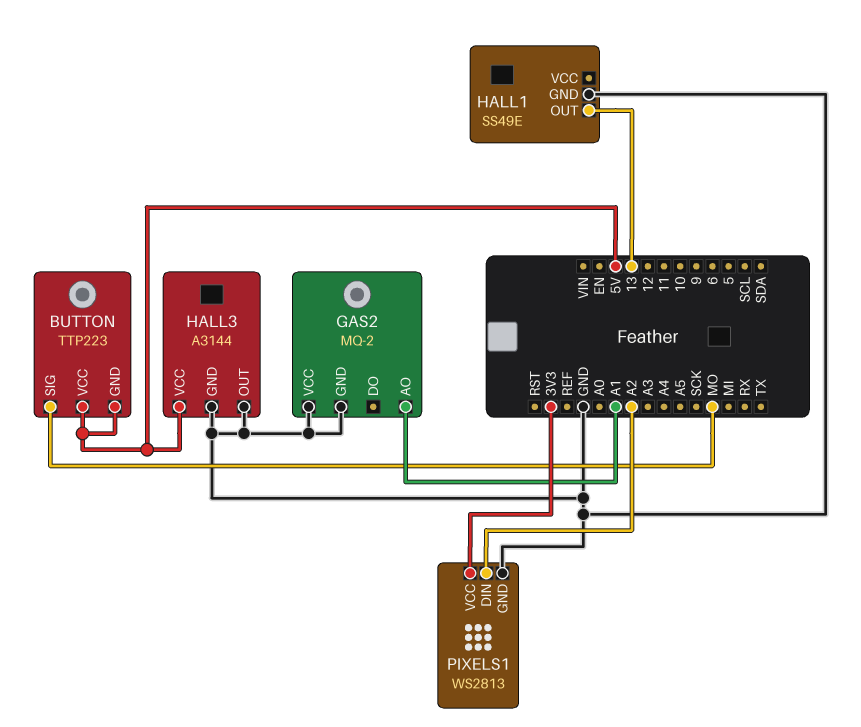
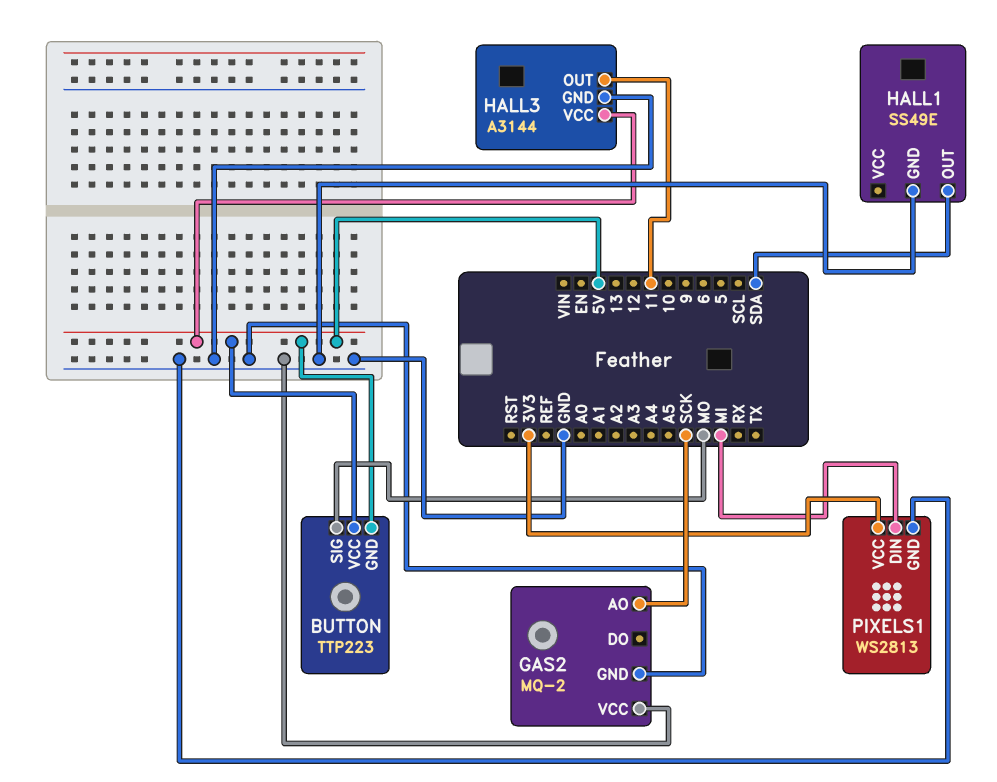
GAS2 pin AO: A1 -> SCK
HALL1 pin OUT: 13 -> SDA
HALL3 pin OUT: GND -> 11
PIXELS1 pin DIN: A2 -> MI

